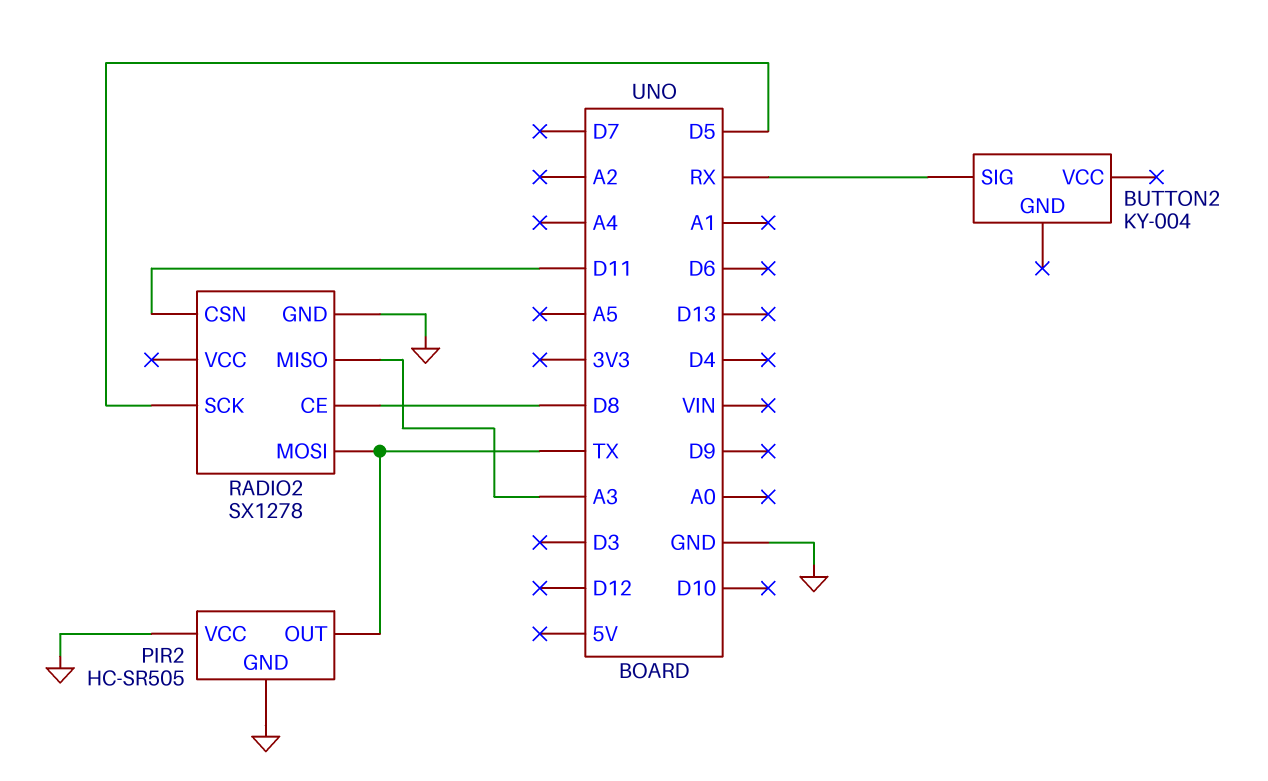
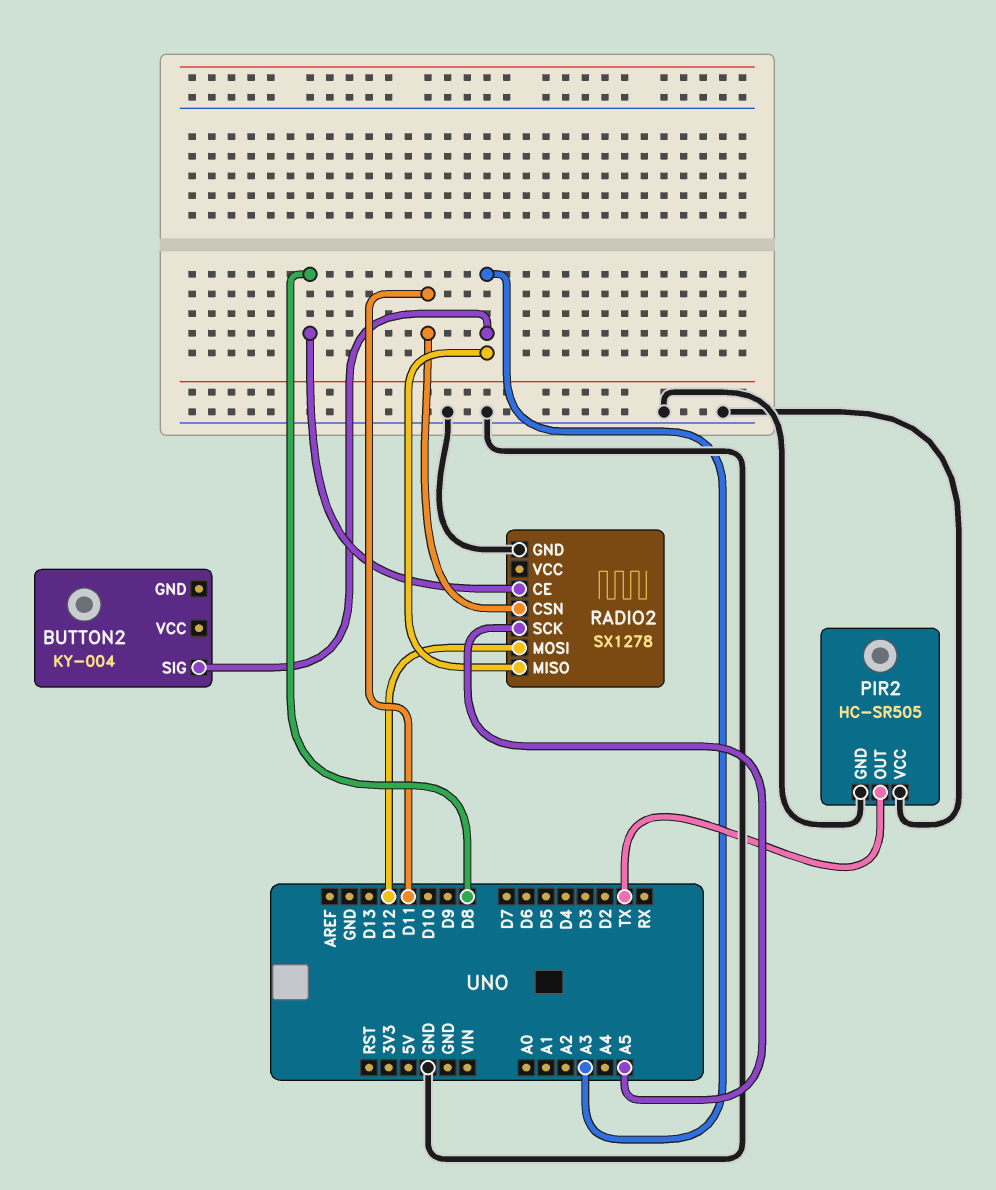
BUTTON2 pin SIG: RX -> A3
RADIO2 pin MOSI: TX -> D12
RADIO2 pin SCK: D5 -> A5

